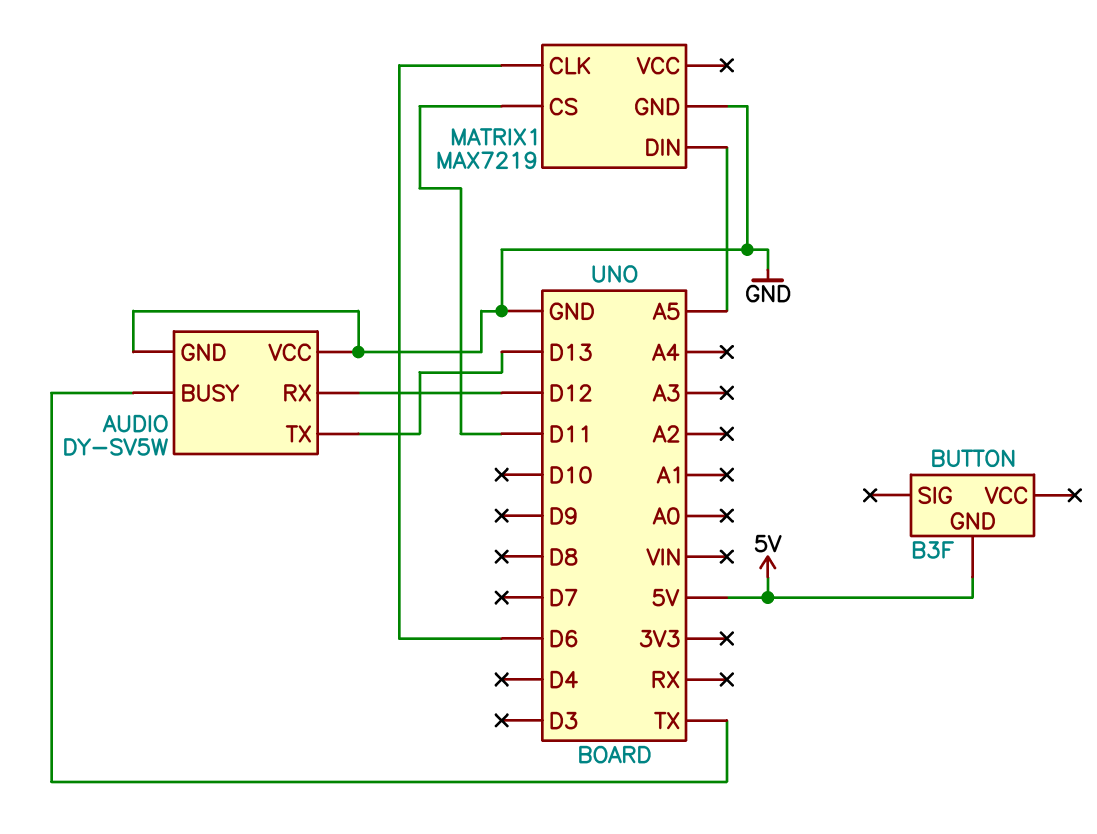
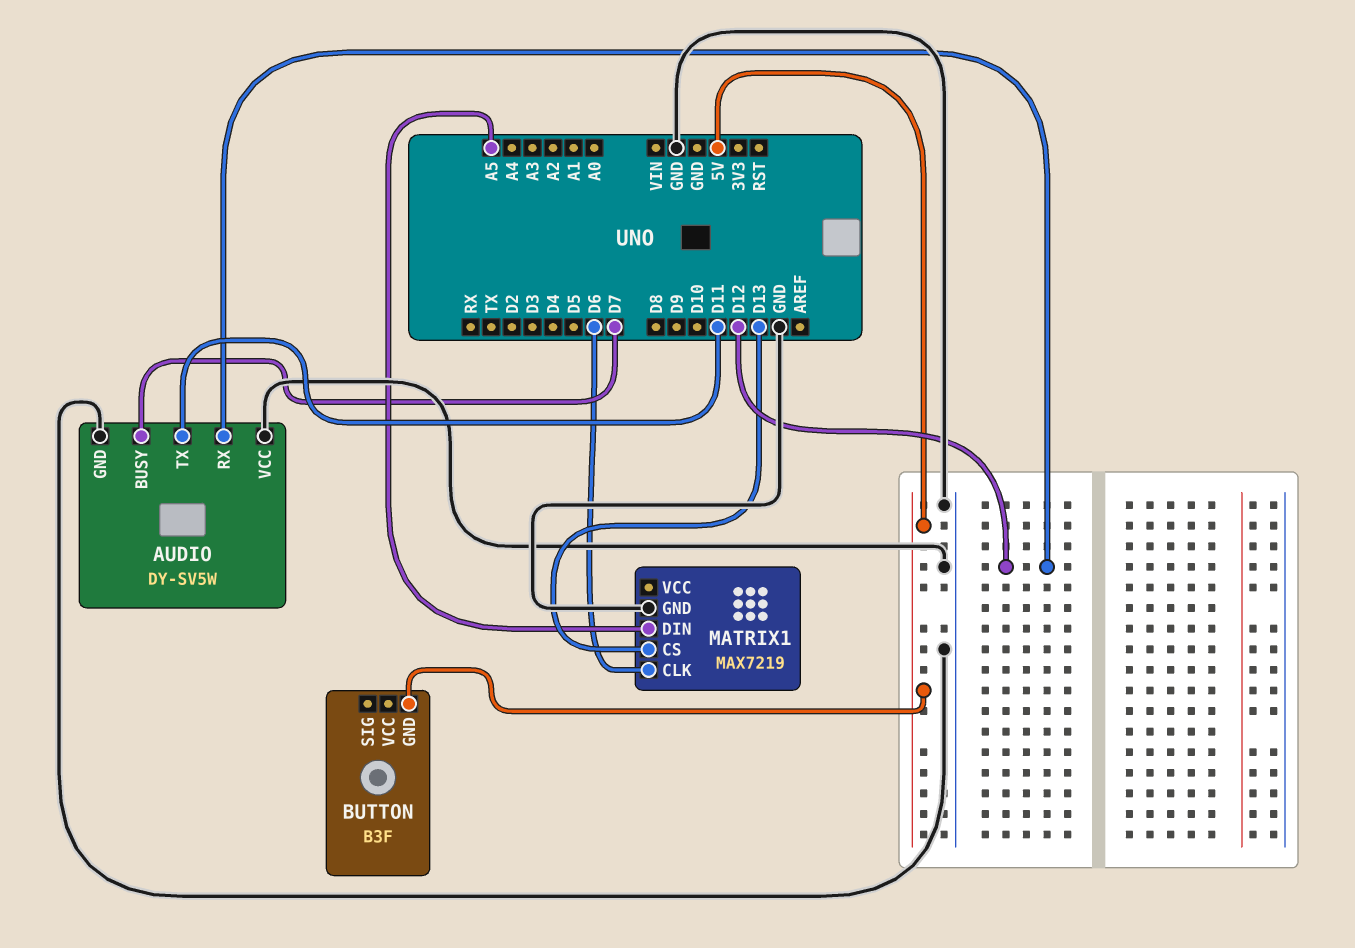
AUDIO pin BUSY: TX -> D7
AUDIO pin TX: D13 -> D11
MATRIX1 pin CS: D11 -> D13

